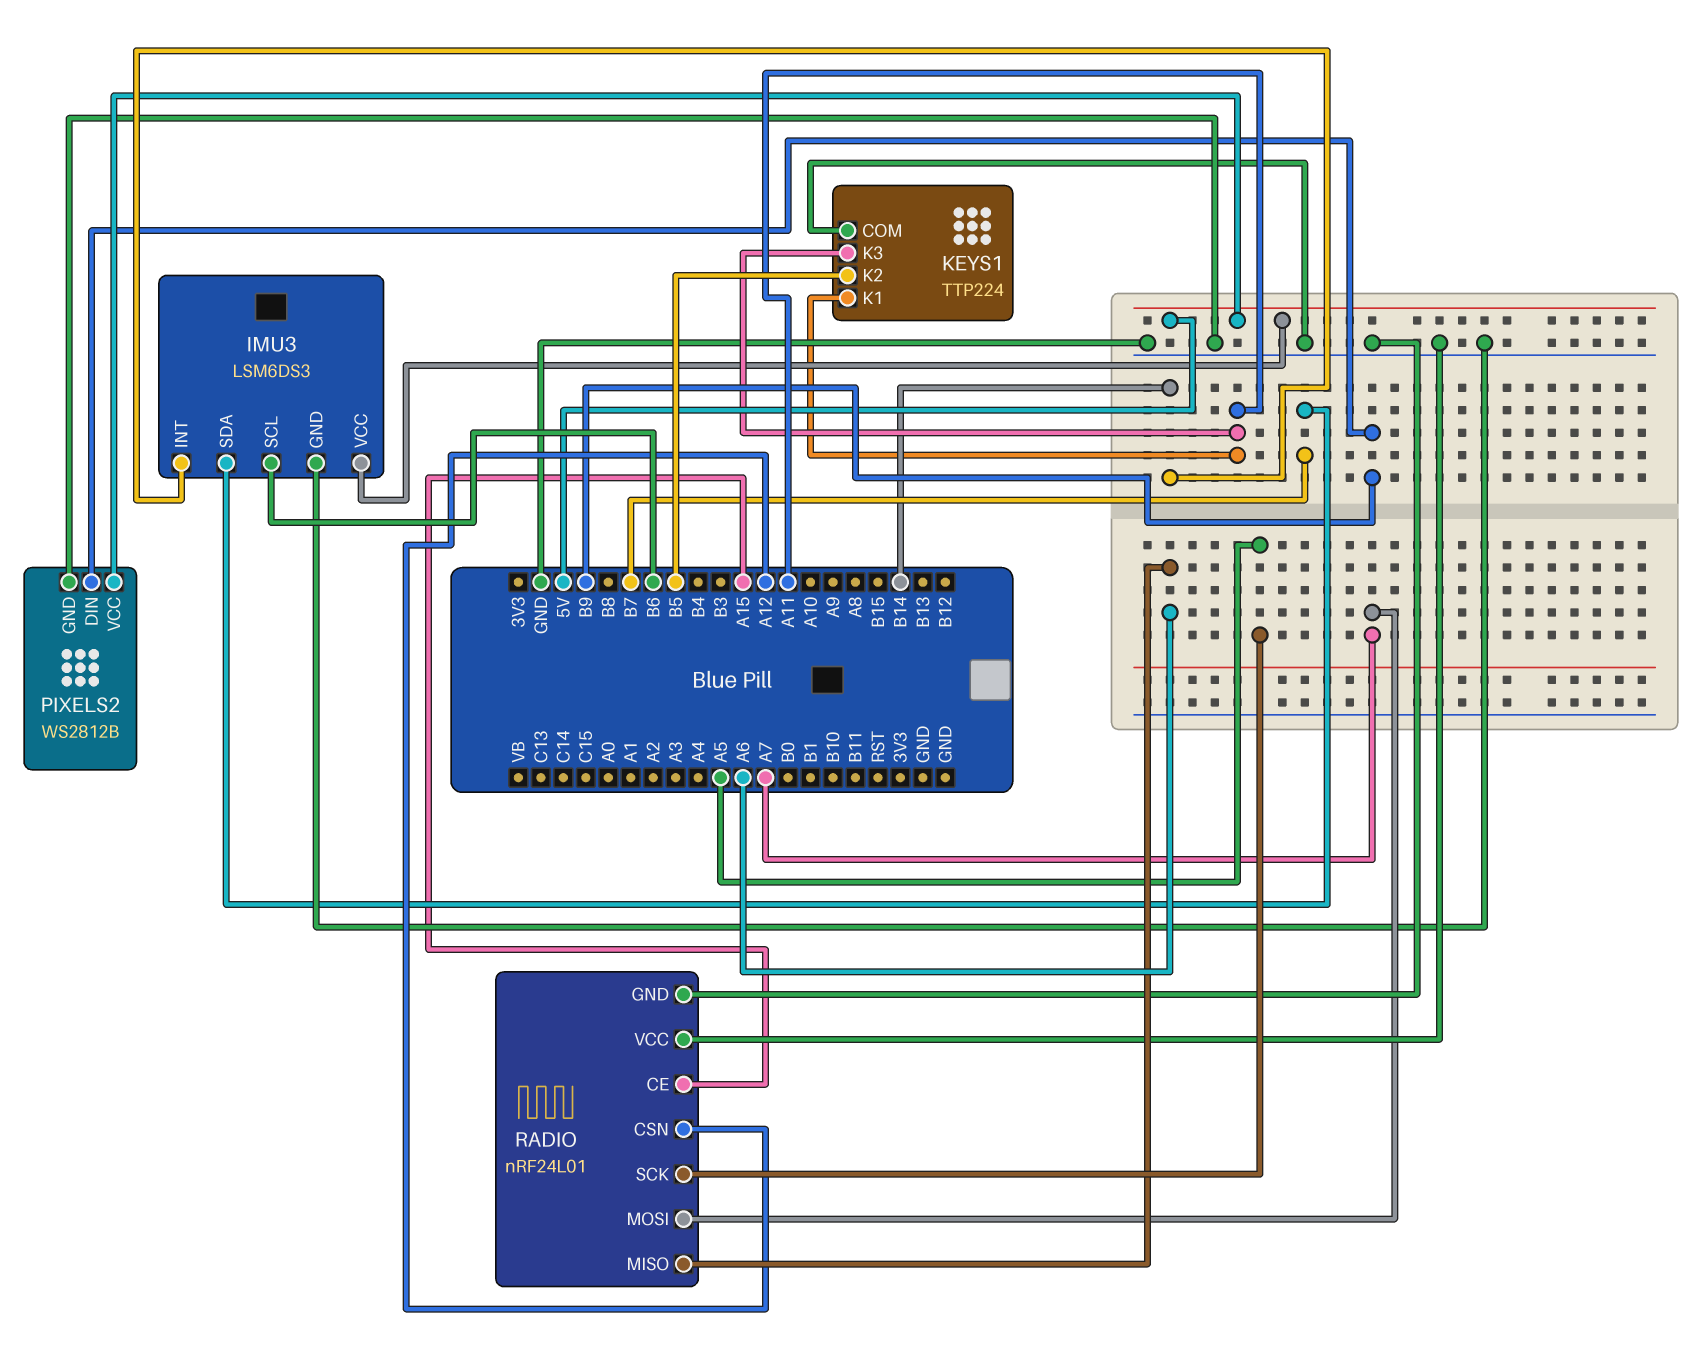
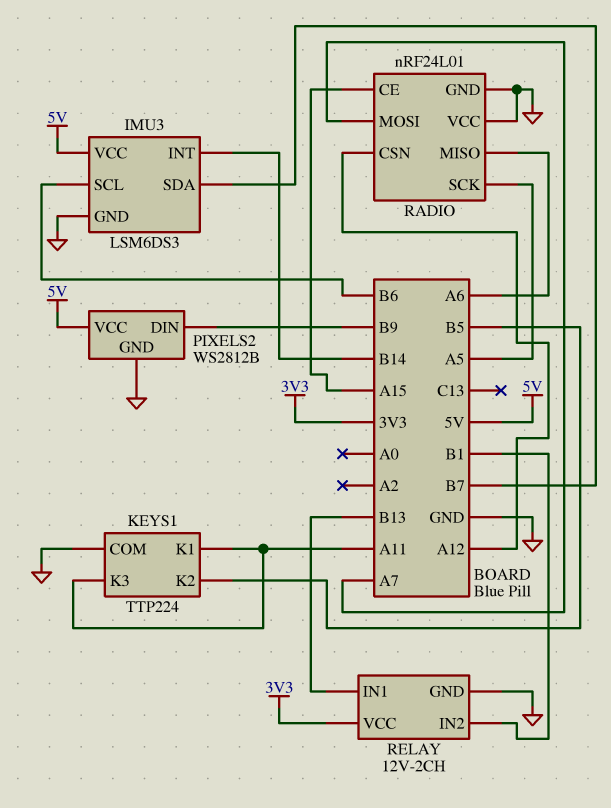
RELAY: none -> 12V-2CH
RELAY pin GND: none -> GND
RELAY pin IN1: none -> B13
RELAY pin IN2: none -> B1
RELAY pin VCC: none -> 3V3

